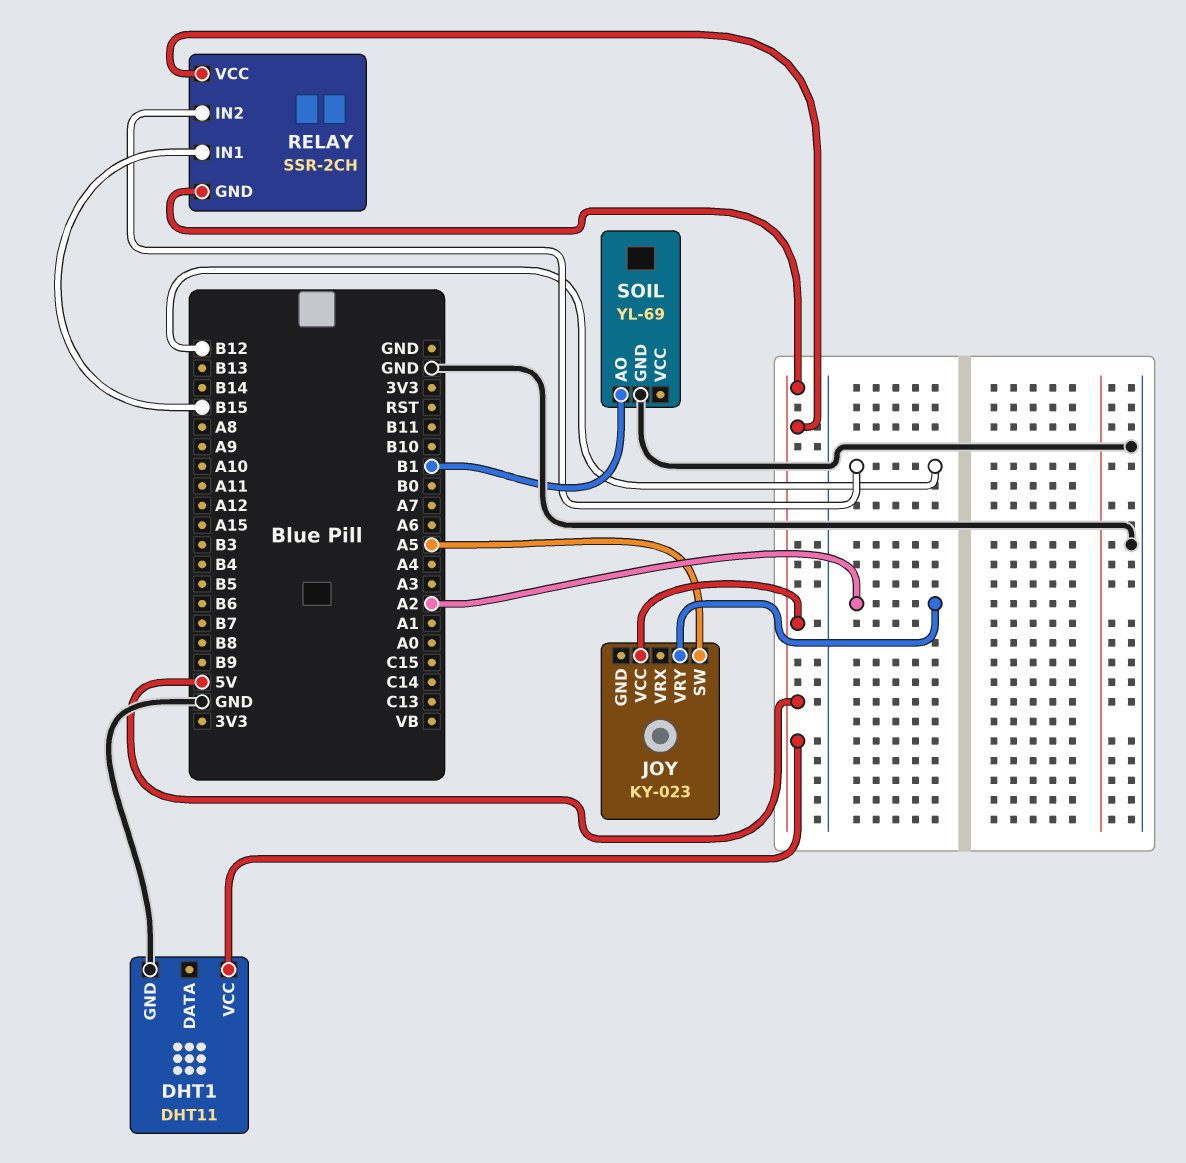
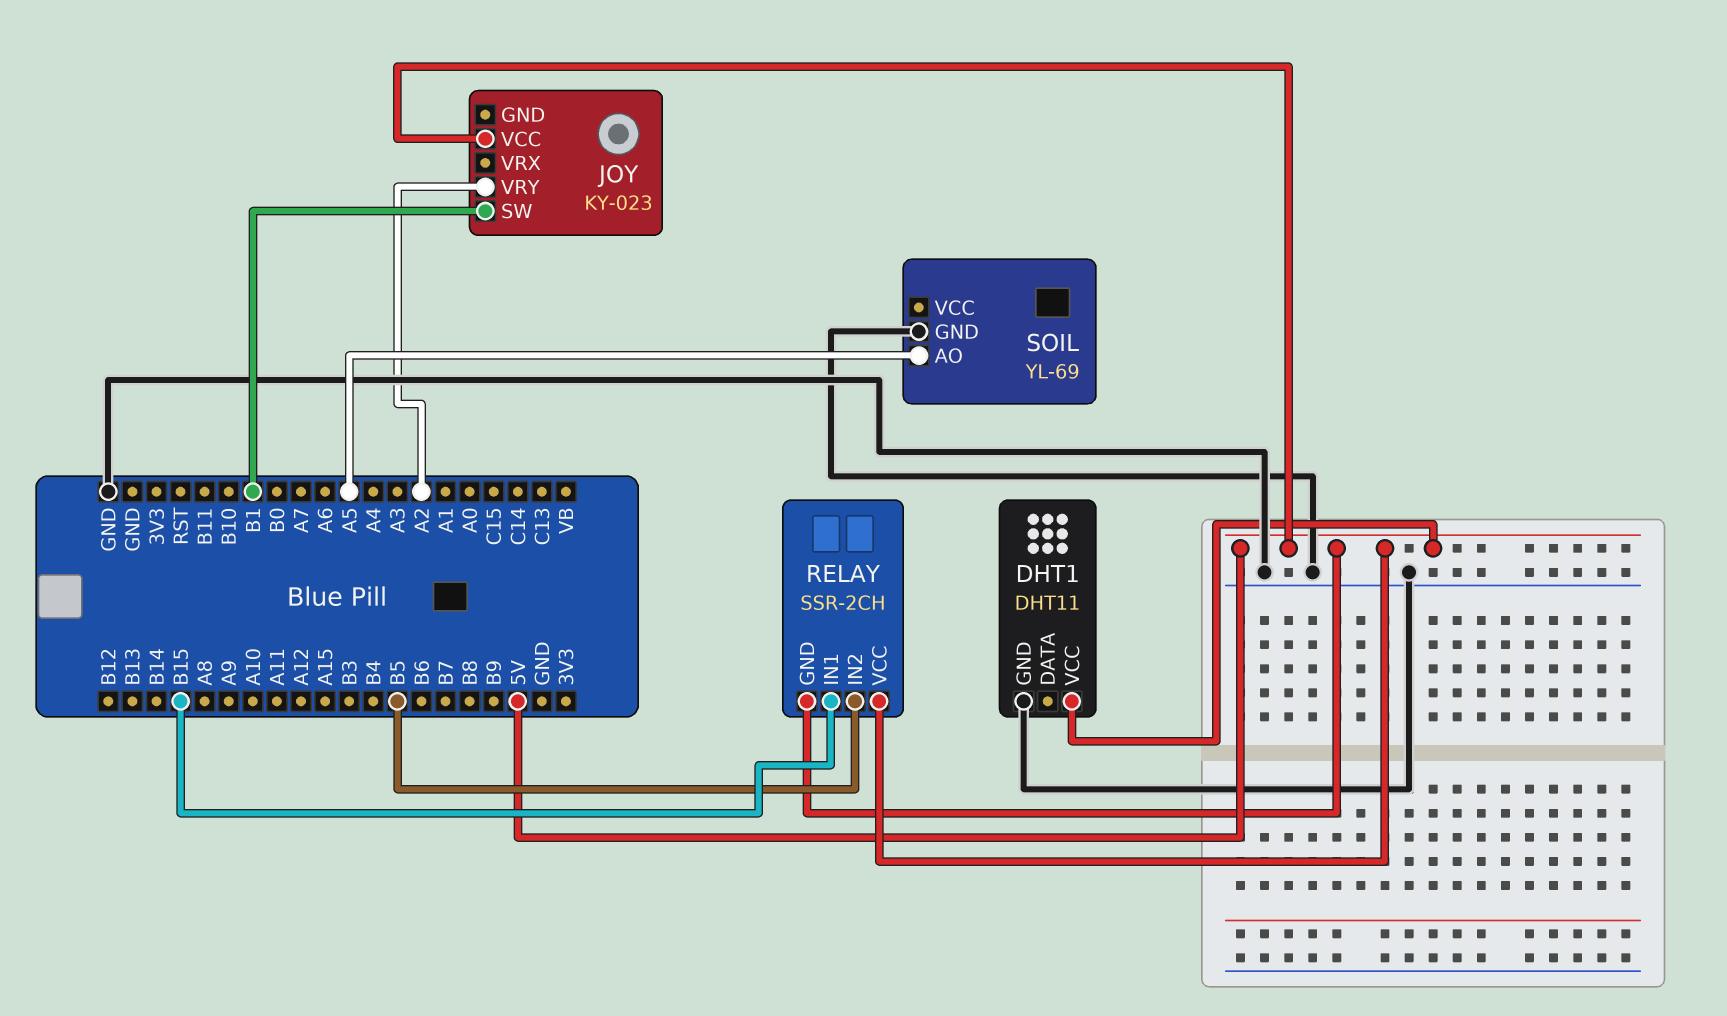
JOY pin SW: A5 -> B1
RELAY pin IN2: B12 -> B5
SOIL pin AO: B1 -> A5

